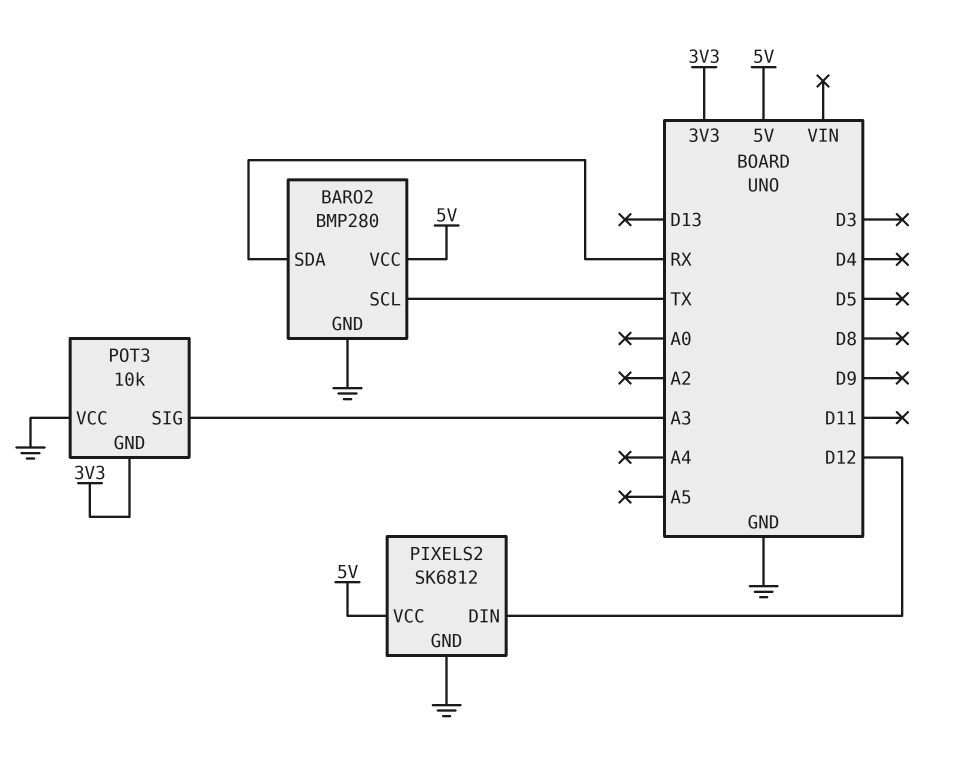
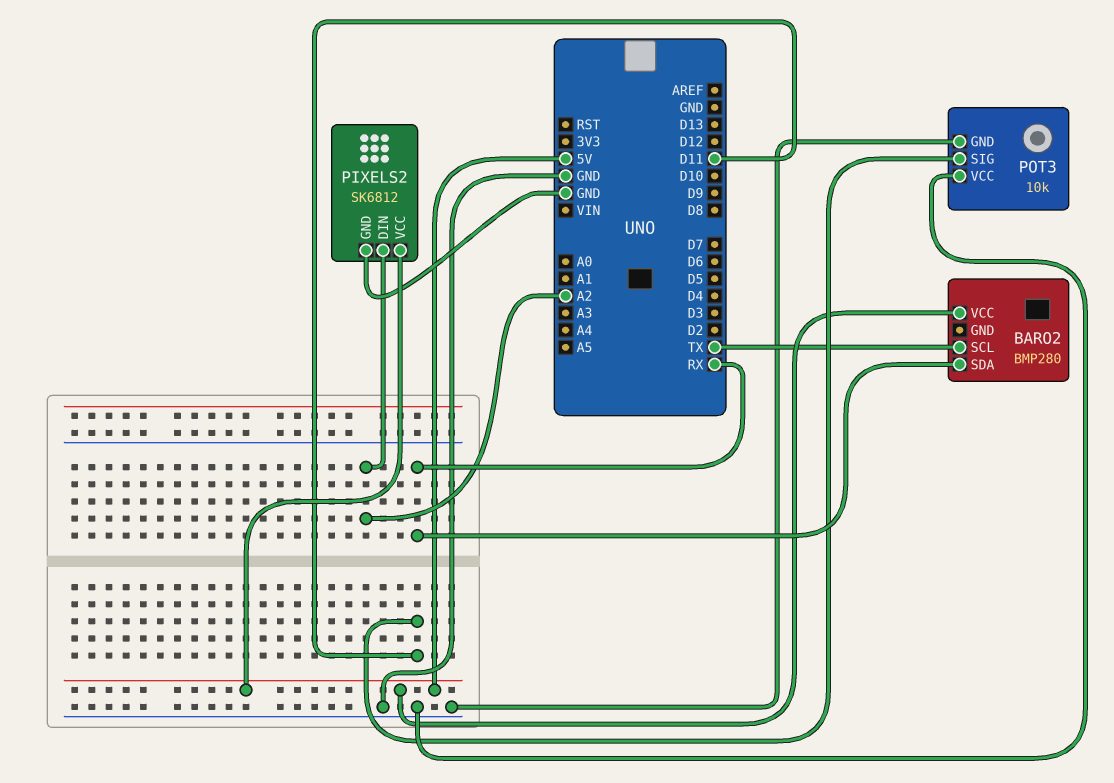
BARO2 pin GND: GND -> none
PIXELS2 pin DIN: D12 -> A2
POT3 pin GND: 3V3 -> GND
POT3 pin SIG: A3 -> D11

